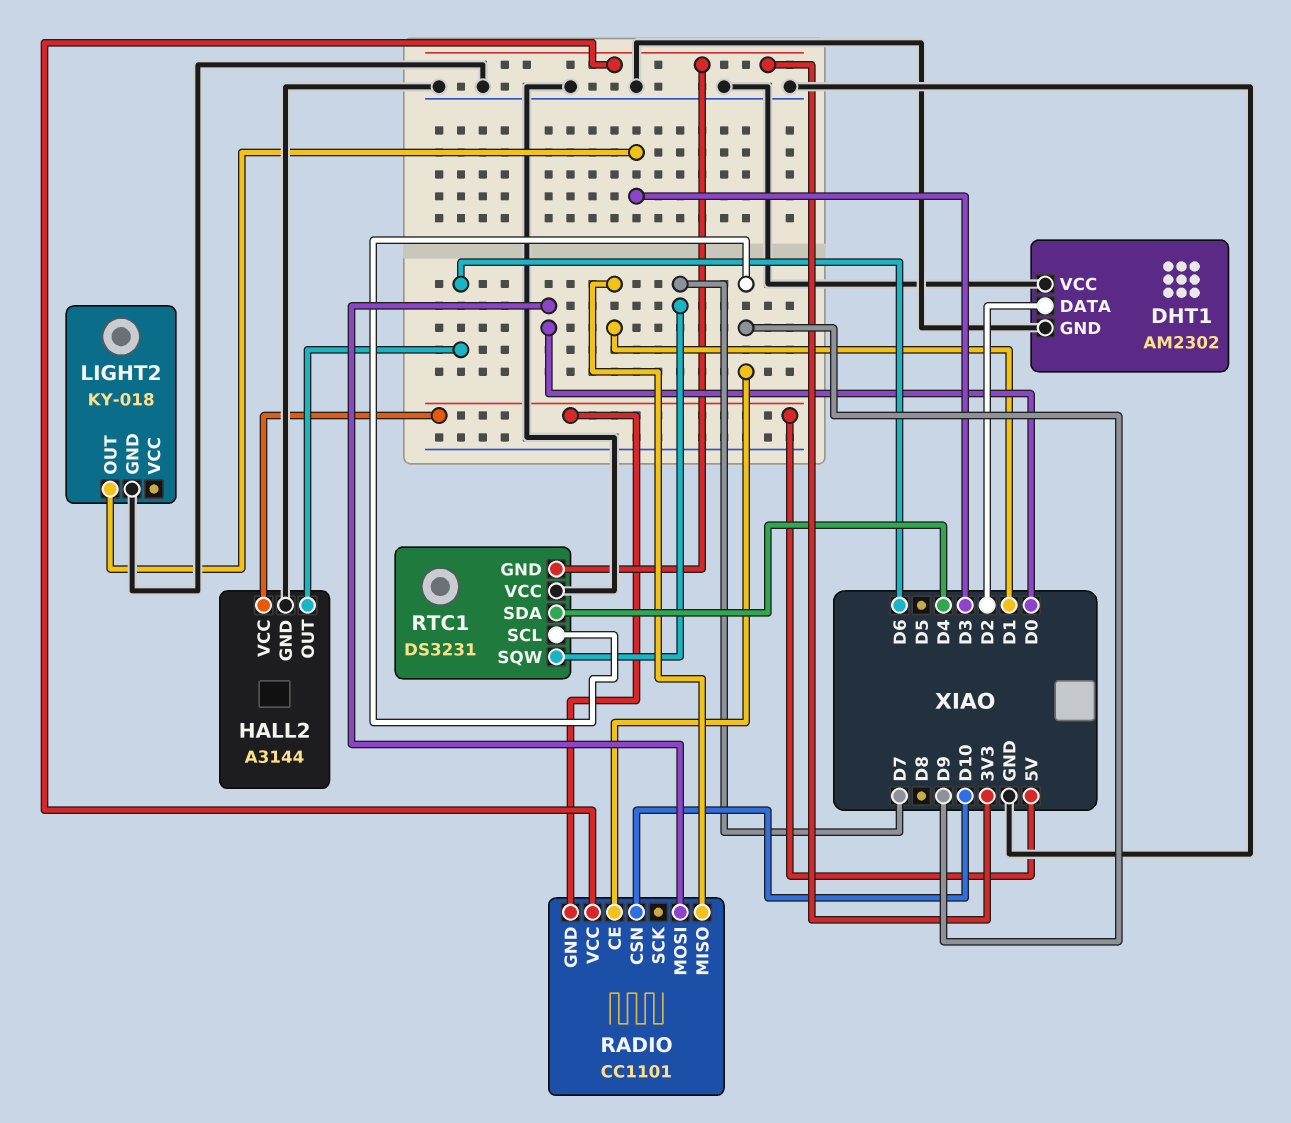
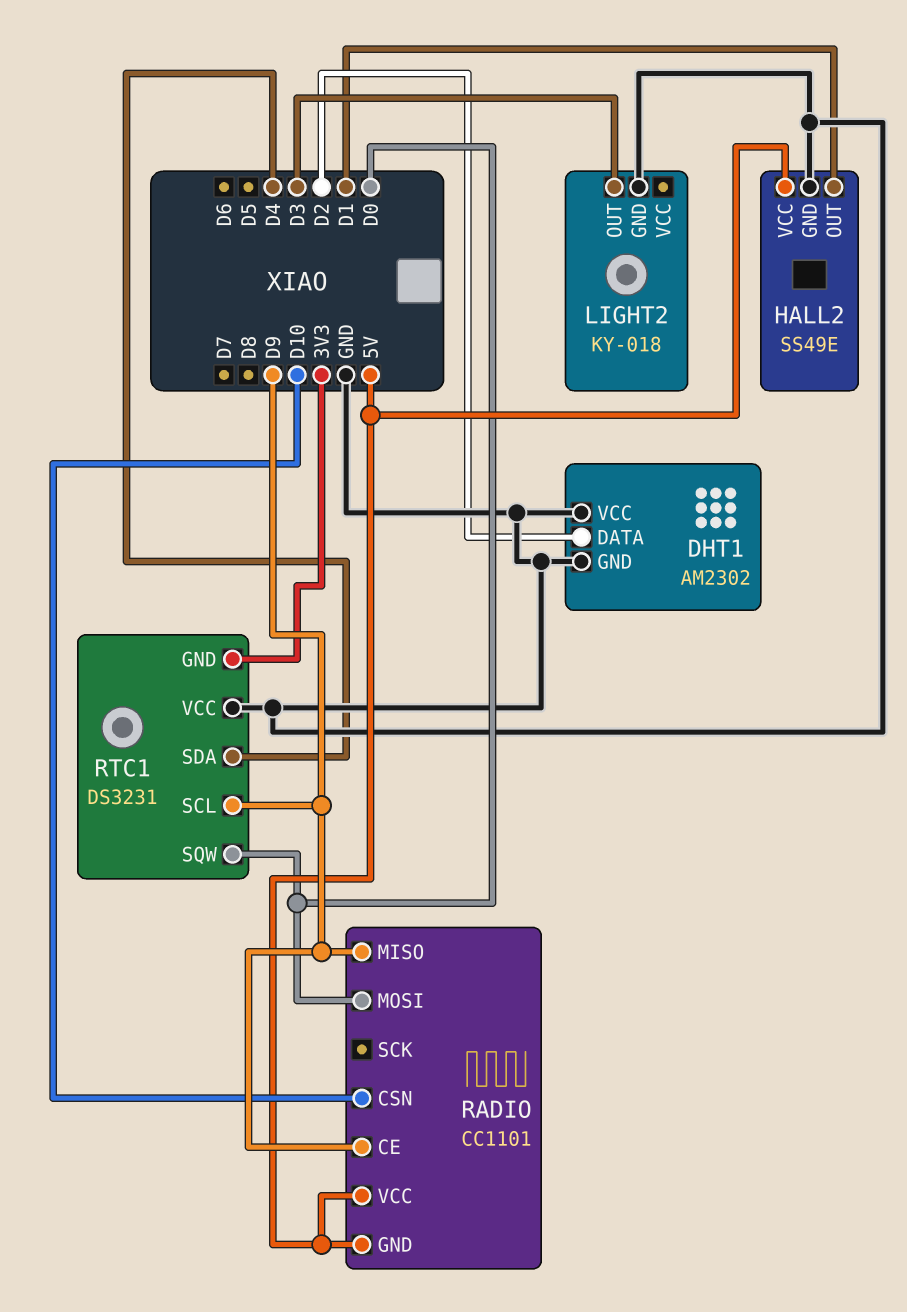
HALL2: A3144 -> SS49E
HALL2 pin OUT: D6 -> D1
RADIO pin MISO: D1 -> D9
RADIO pin VCC: 3V3 -> 5V
RTC1 pin SQW: D7 -> D0

